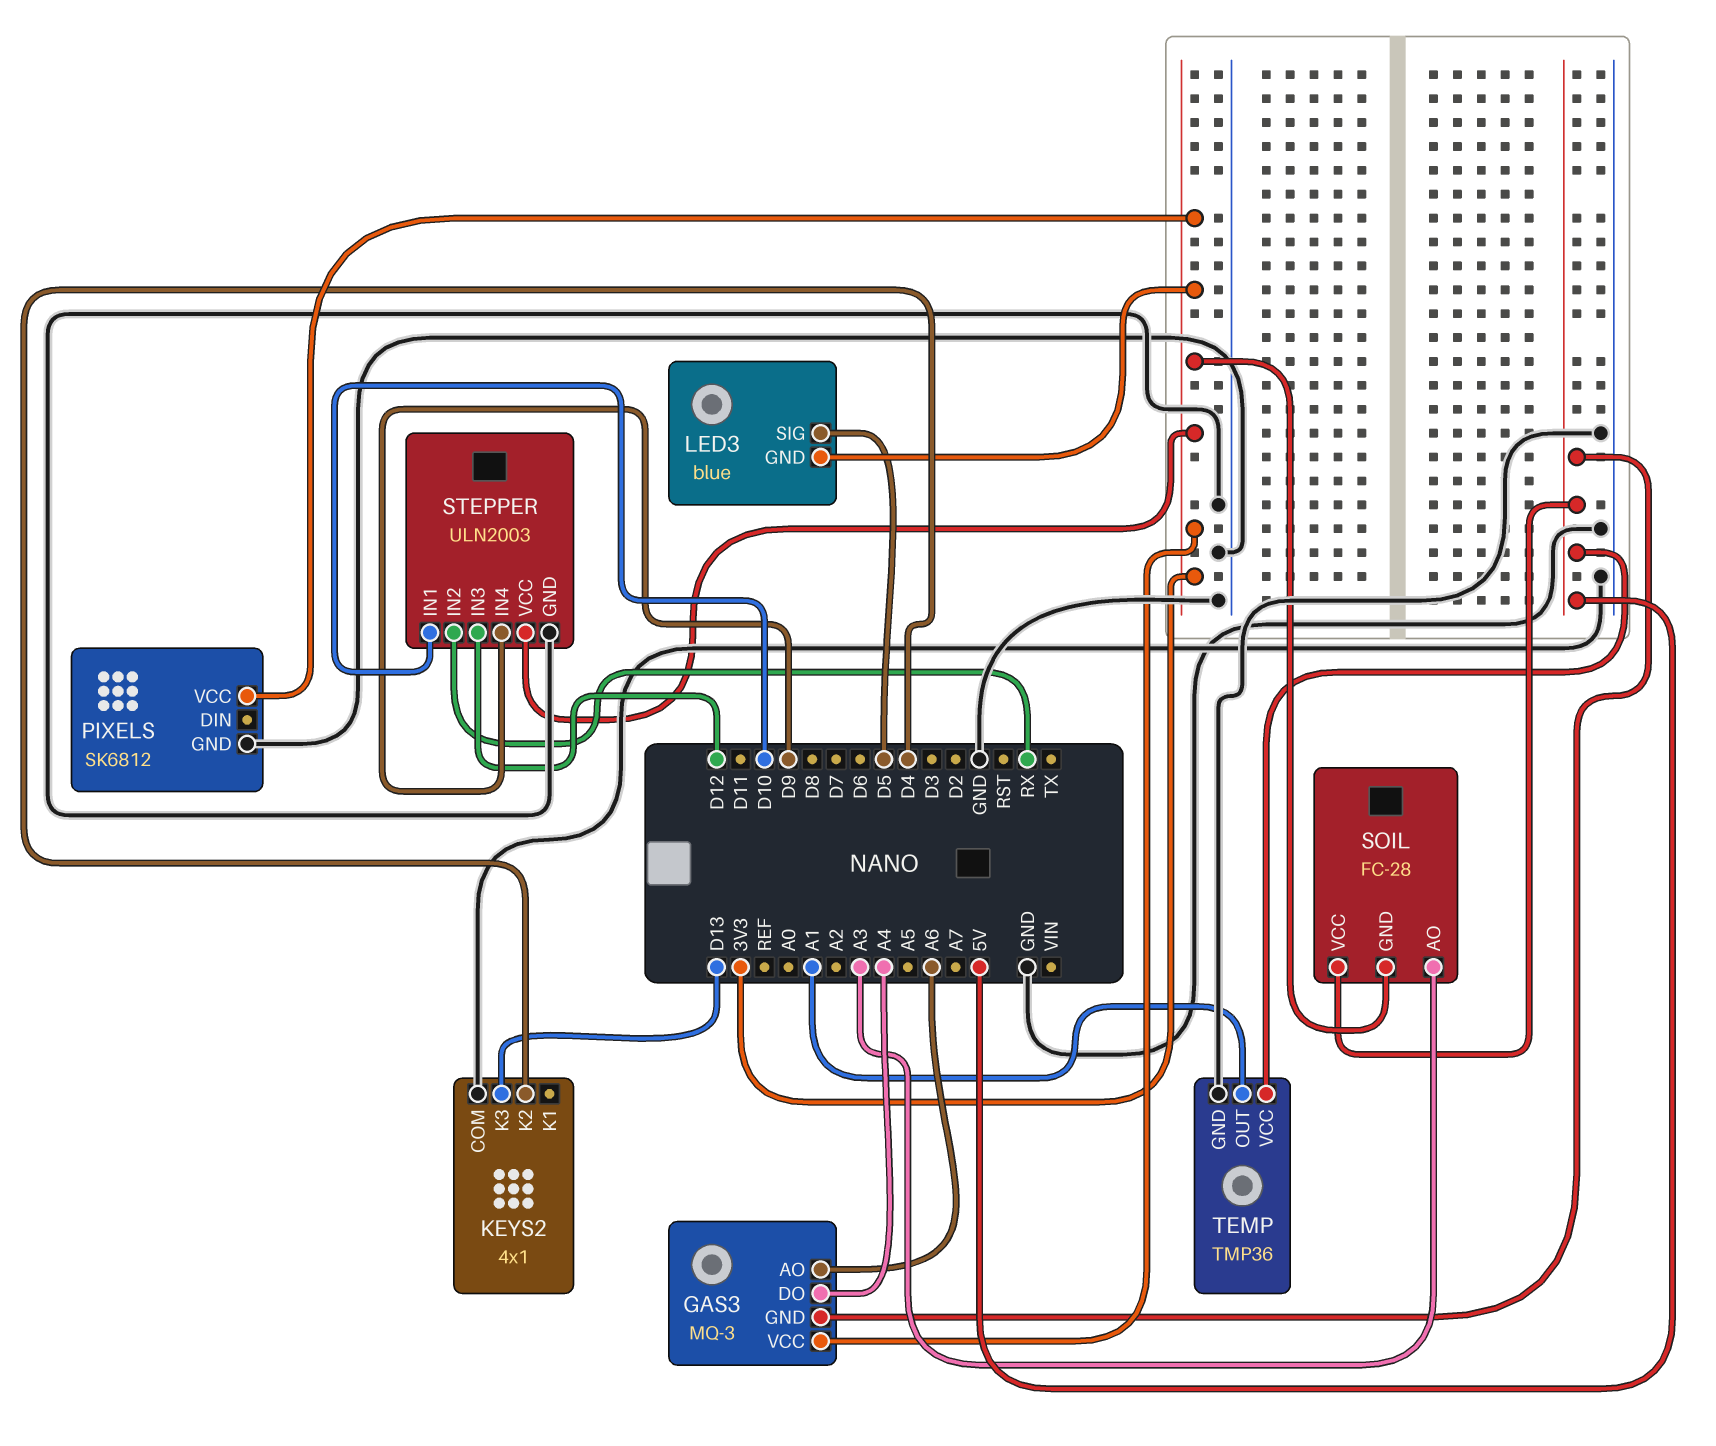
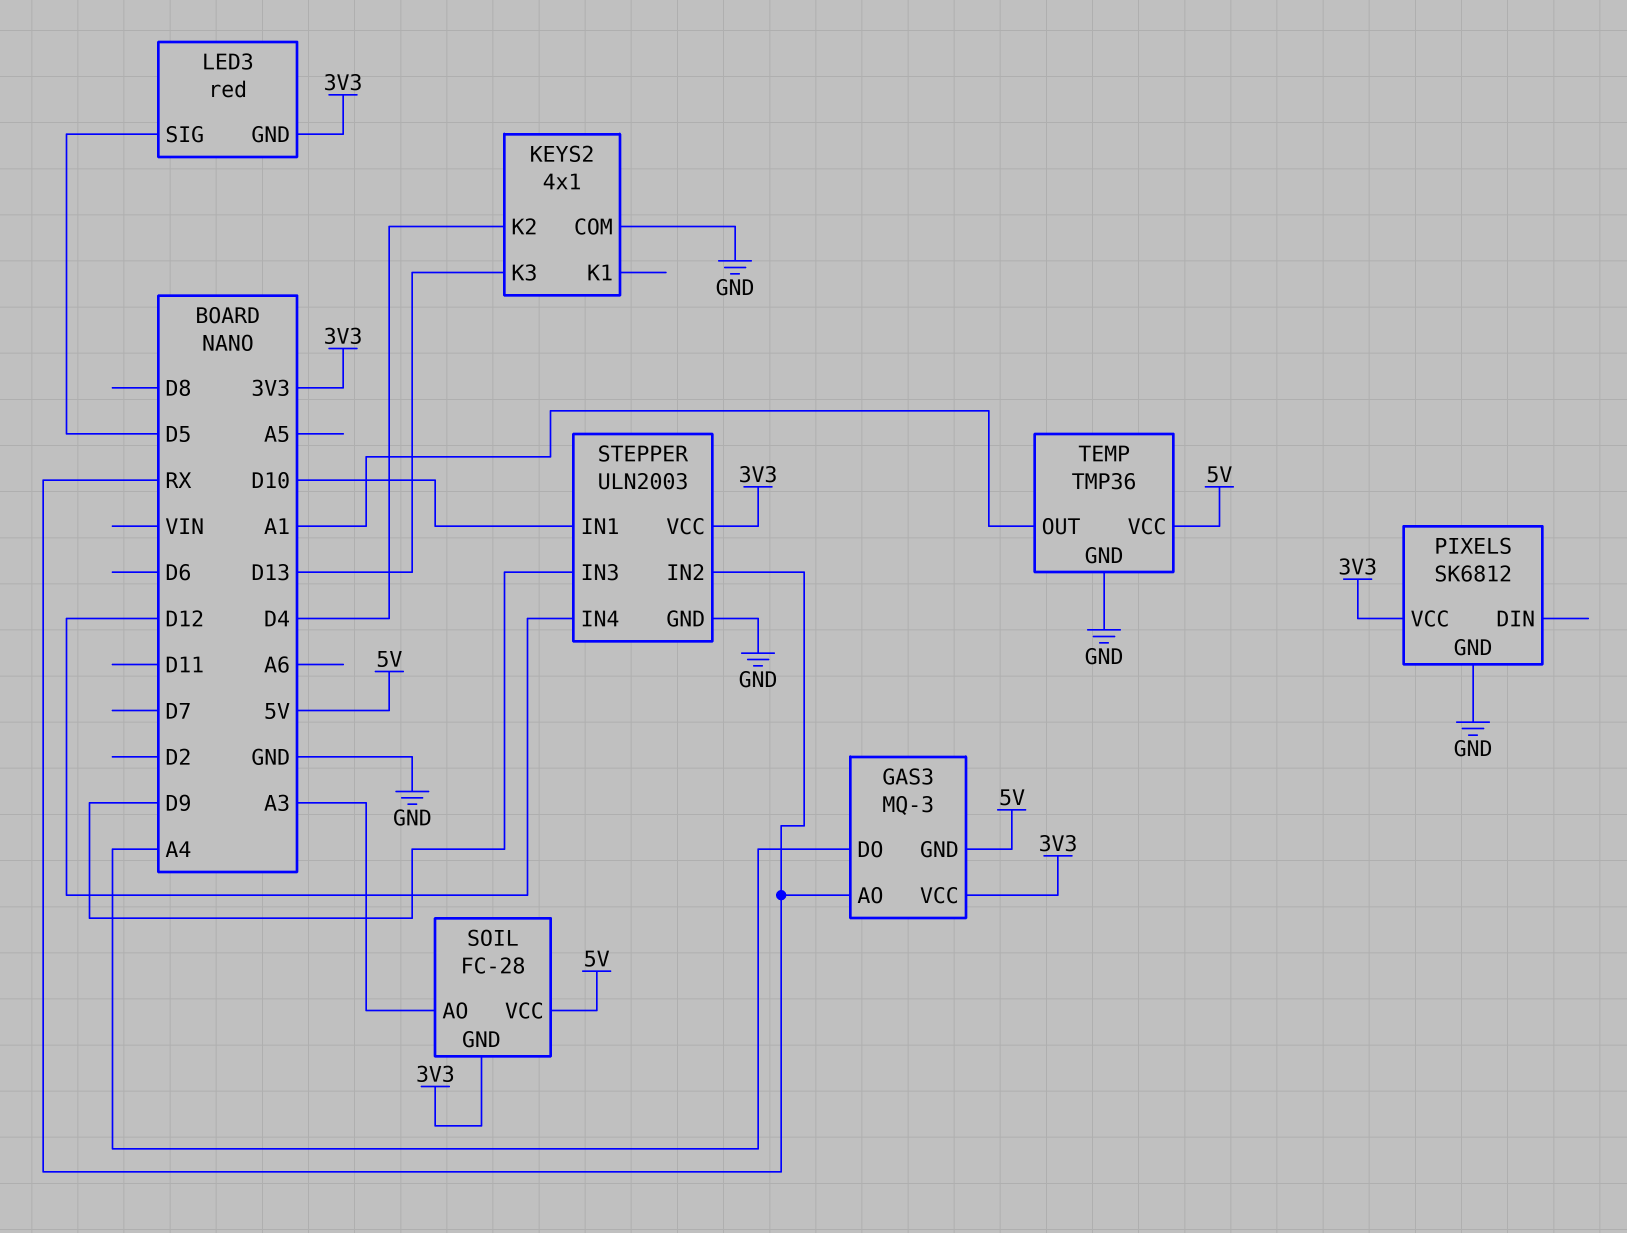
GAS3 pin AO: A6 -> RX
LED3: blue -> red
STEPPER pin IN3: D12 -> D9
STEPPER pin IN4: D9 -> D12

